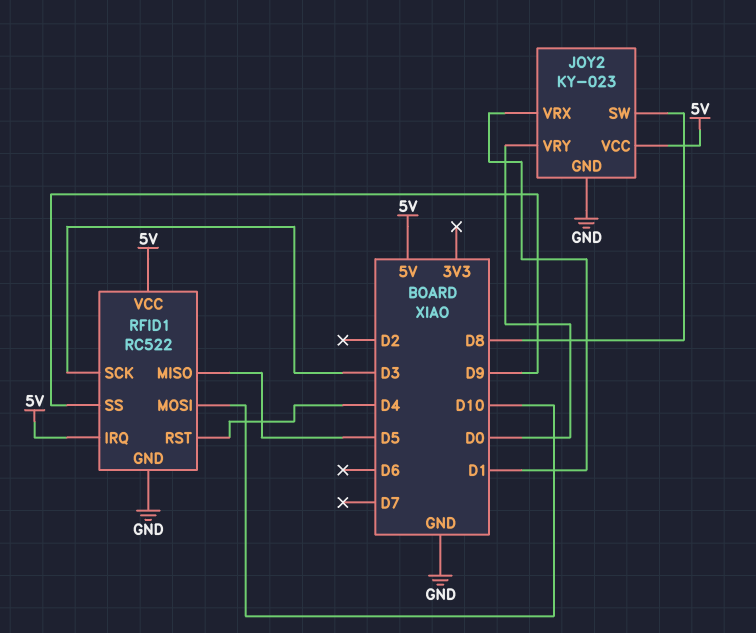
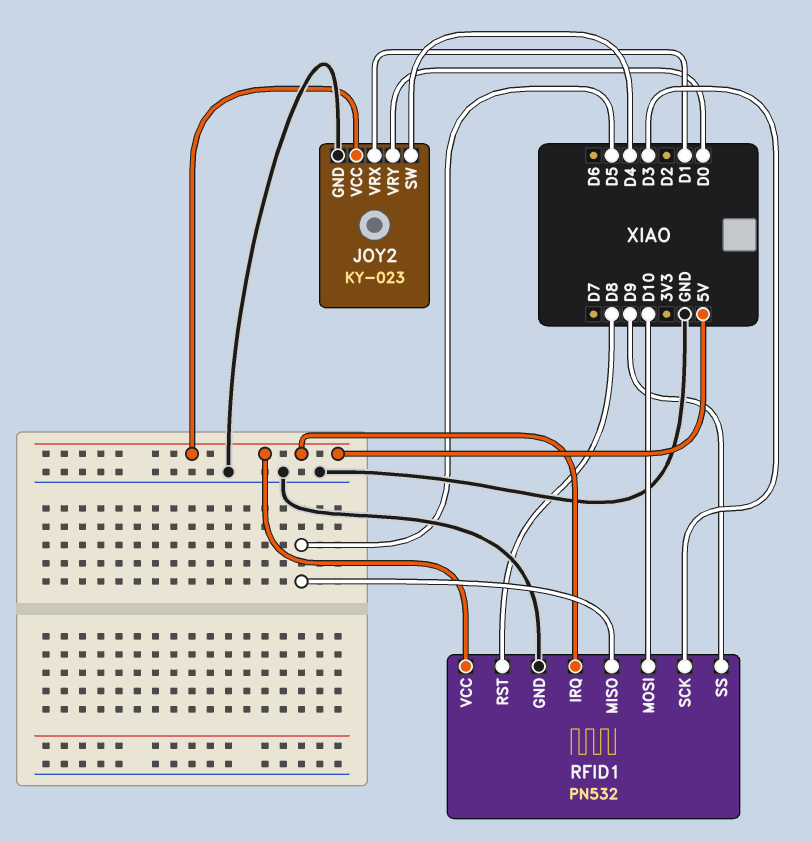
JOY2 pin SW: D8 -> D4
RFID1: RC522 -> PN532
RFID1 pin RST: D4 -> D8

